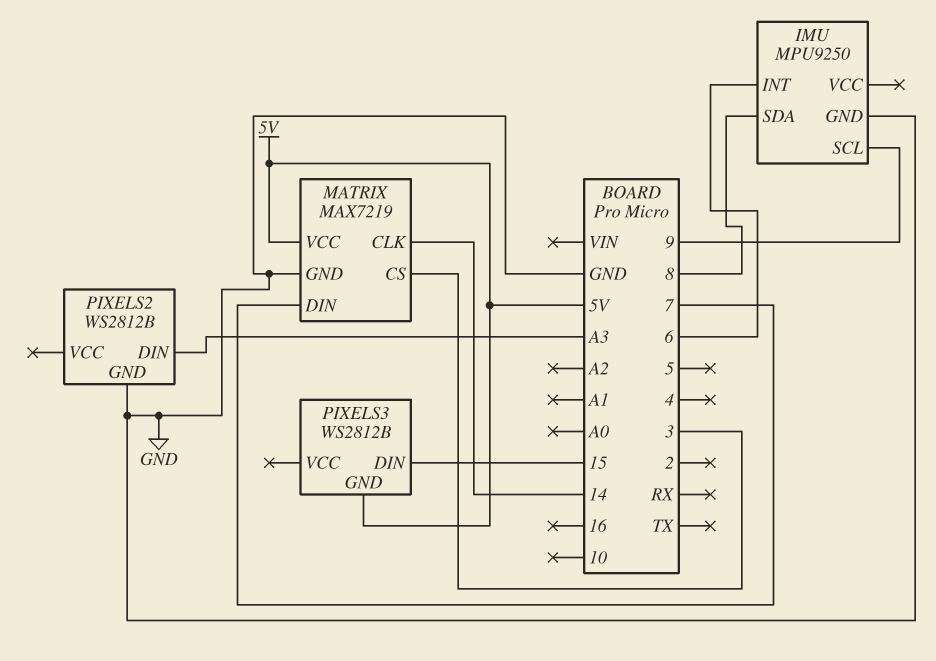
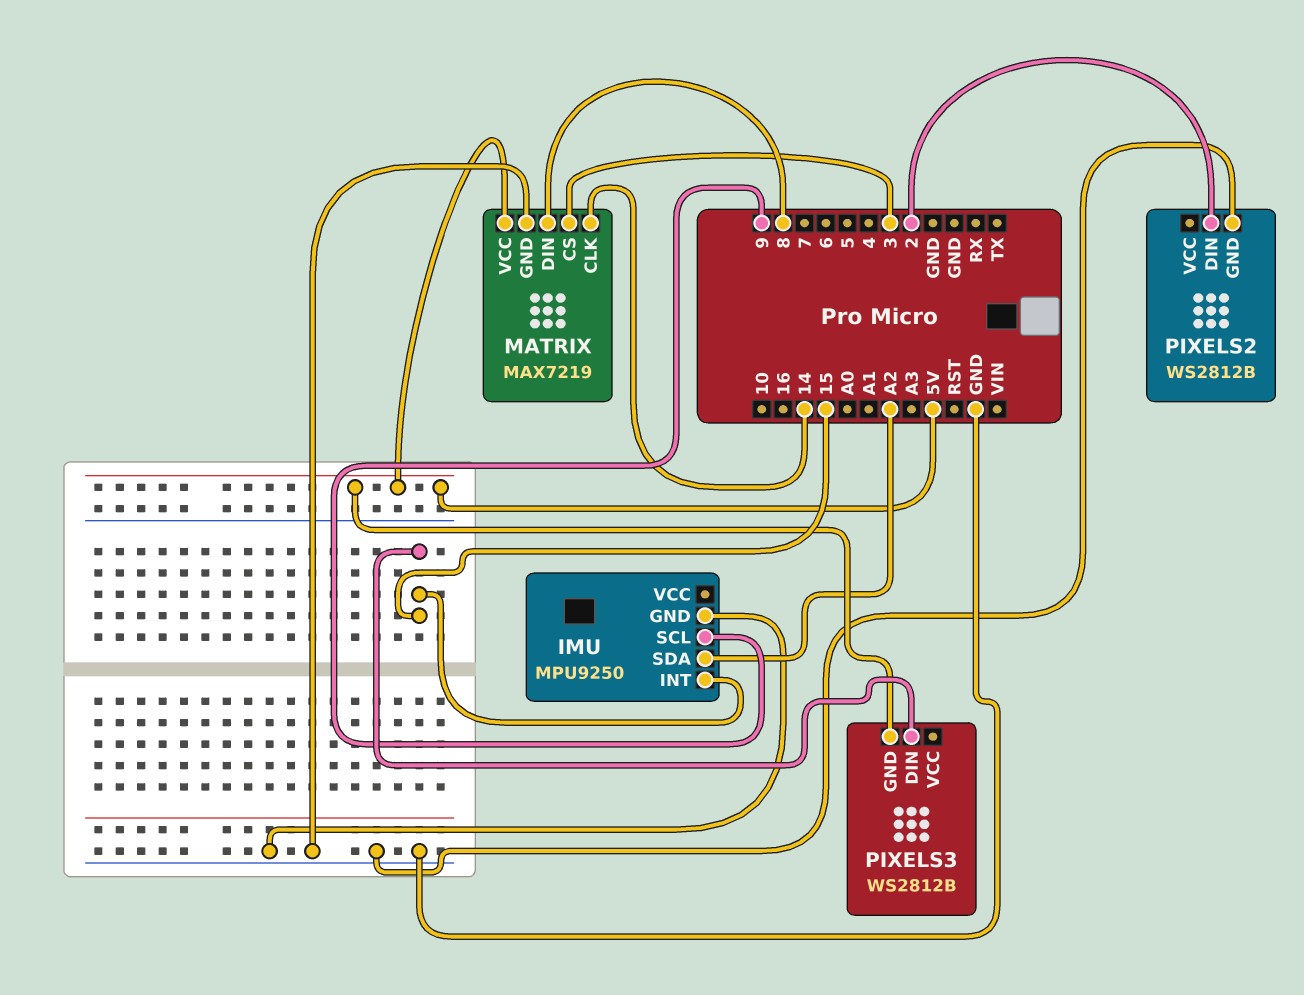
IMU pin INT: 6 -> 15
IMU pin SDA: 8 -> A2
MATRIX pin DIN: 7 -> 8
PIXELS2 pin DIN: A3 -> 2

